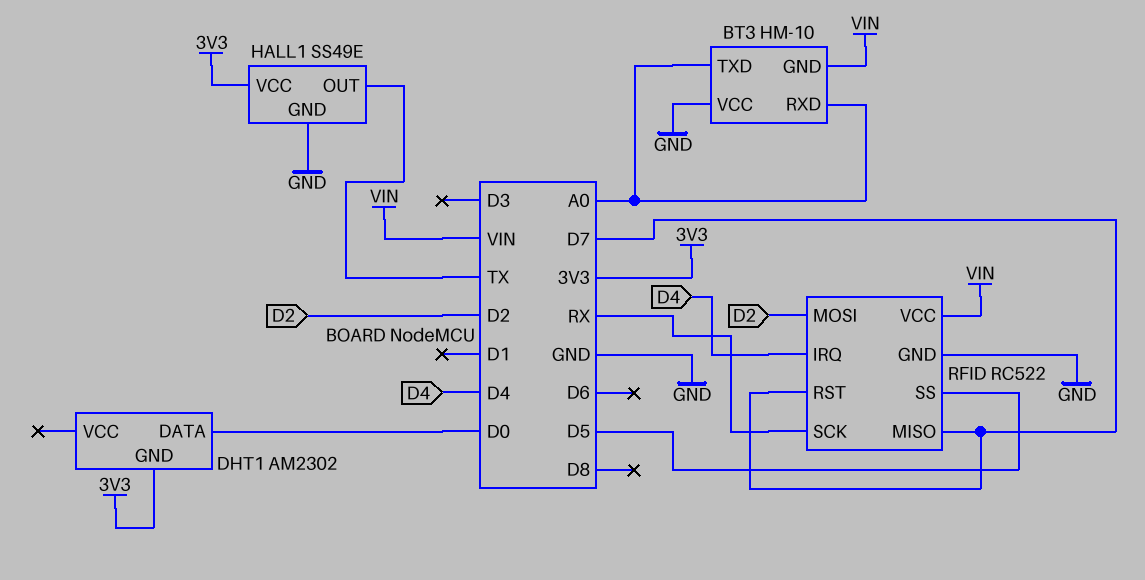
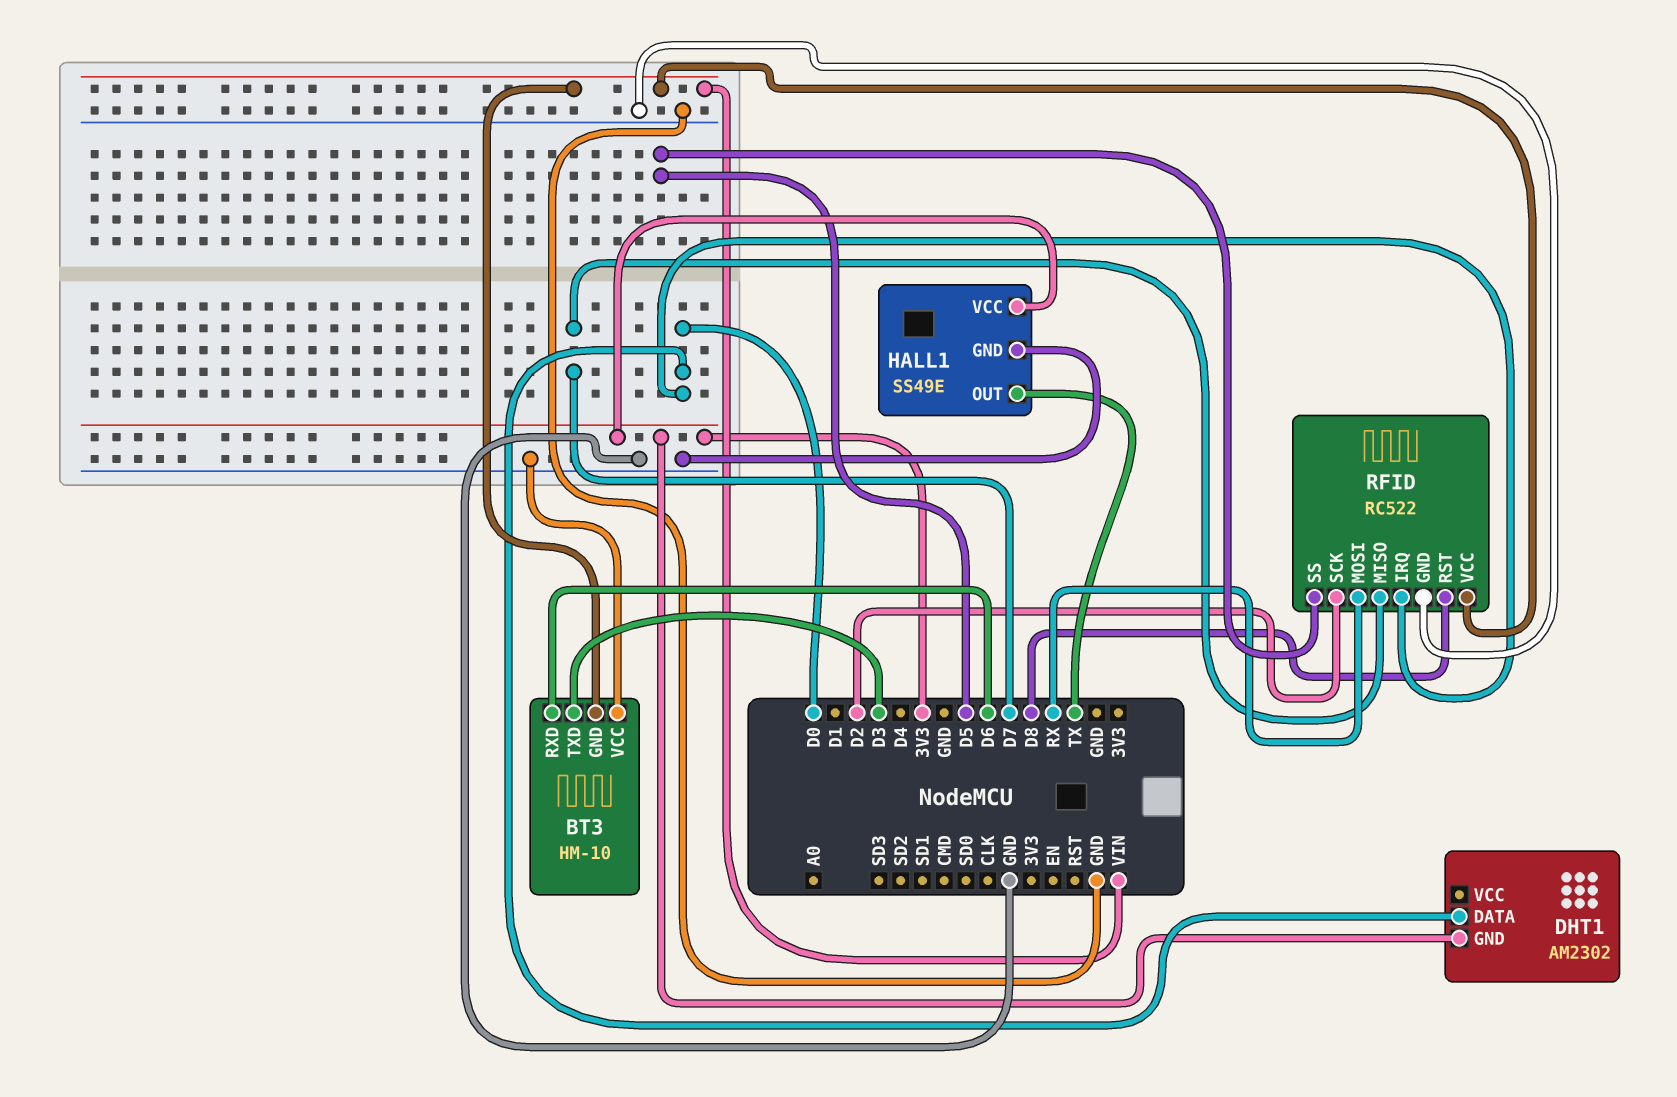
BT3 pin RXD: A0 -> D6
BT3 pin TXD: A0 -> D3
RFID pin IRQ: D4 -> D0
RFID pin MOSI: D2 -> RX
RFID pin RST: D7 -> D8
RFID pin SCK: RX -> D2

